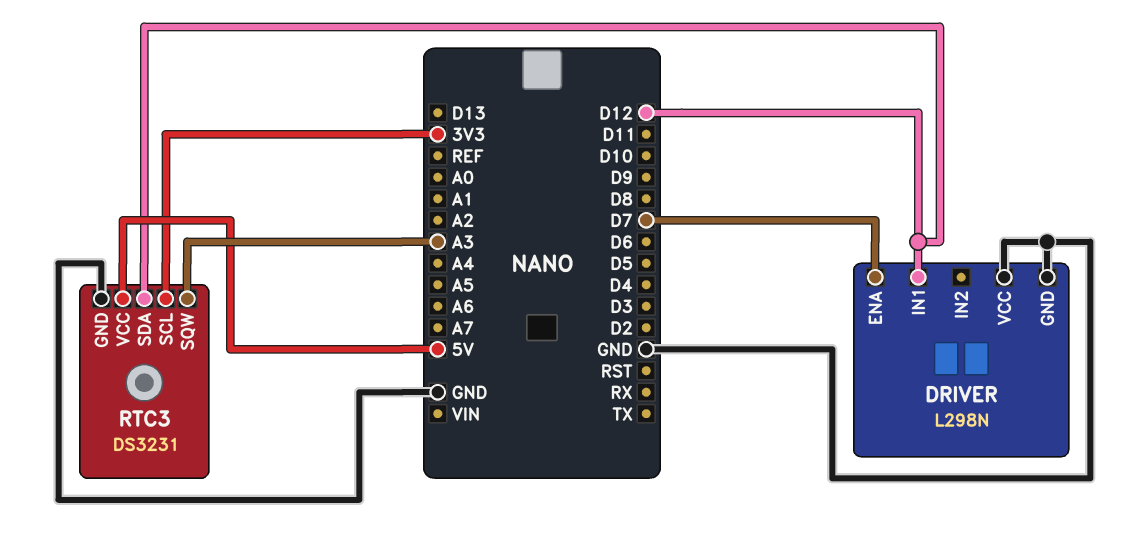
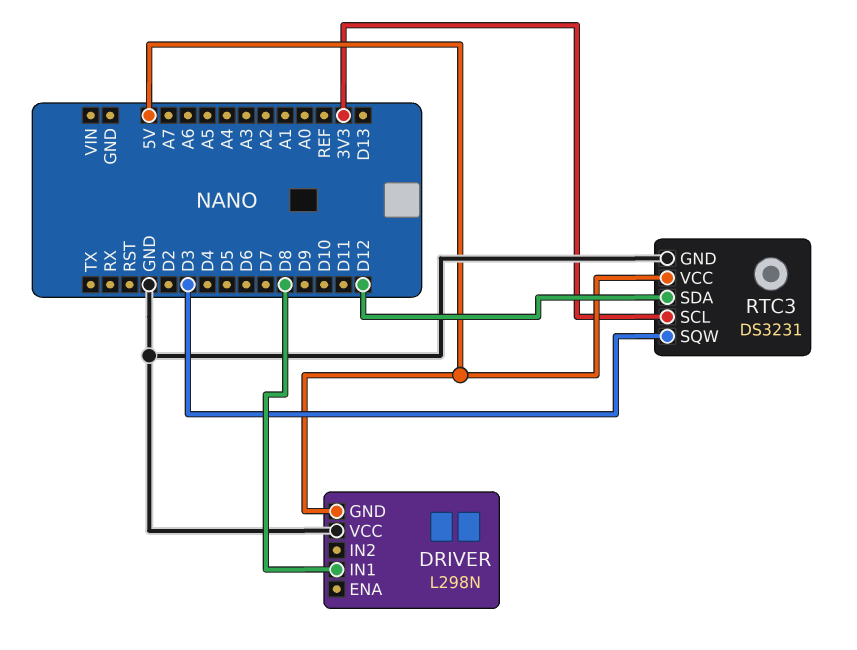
DRIVER pin ENA: D7 -> none
DRIVER pin GND: GND -> 5V
DRIVER pin IN1: D12 -> D8
RTC3 pin SQW: A3 -> D3

